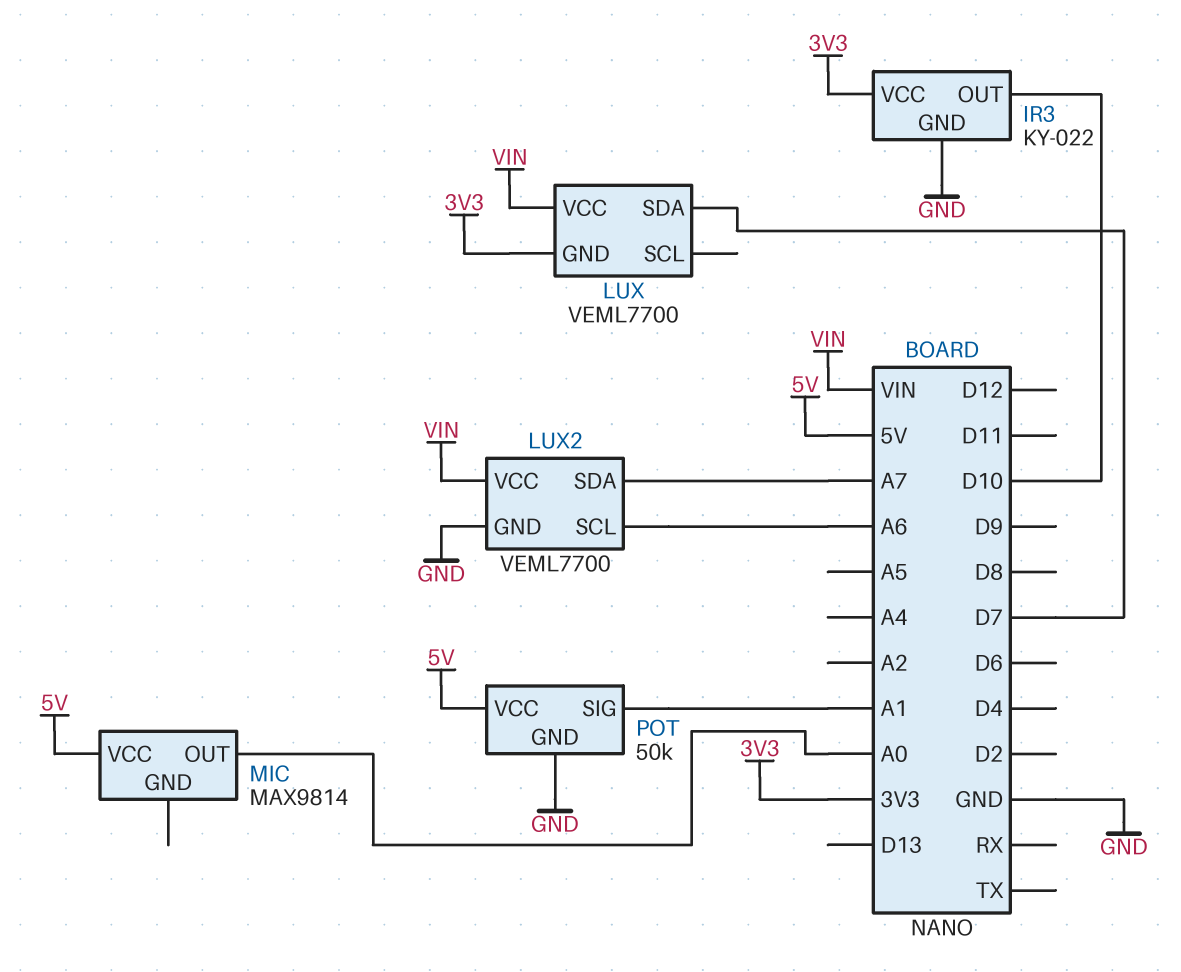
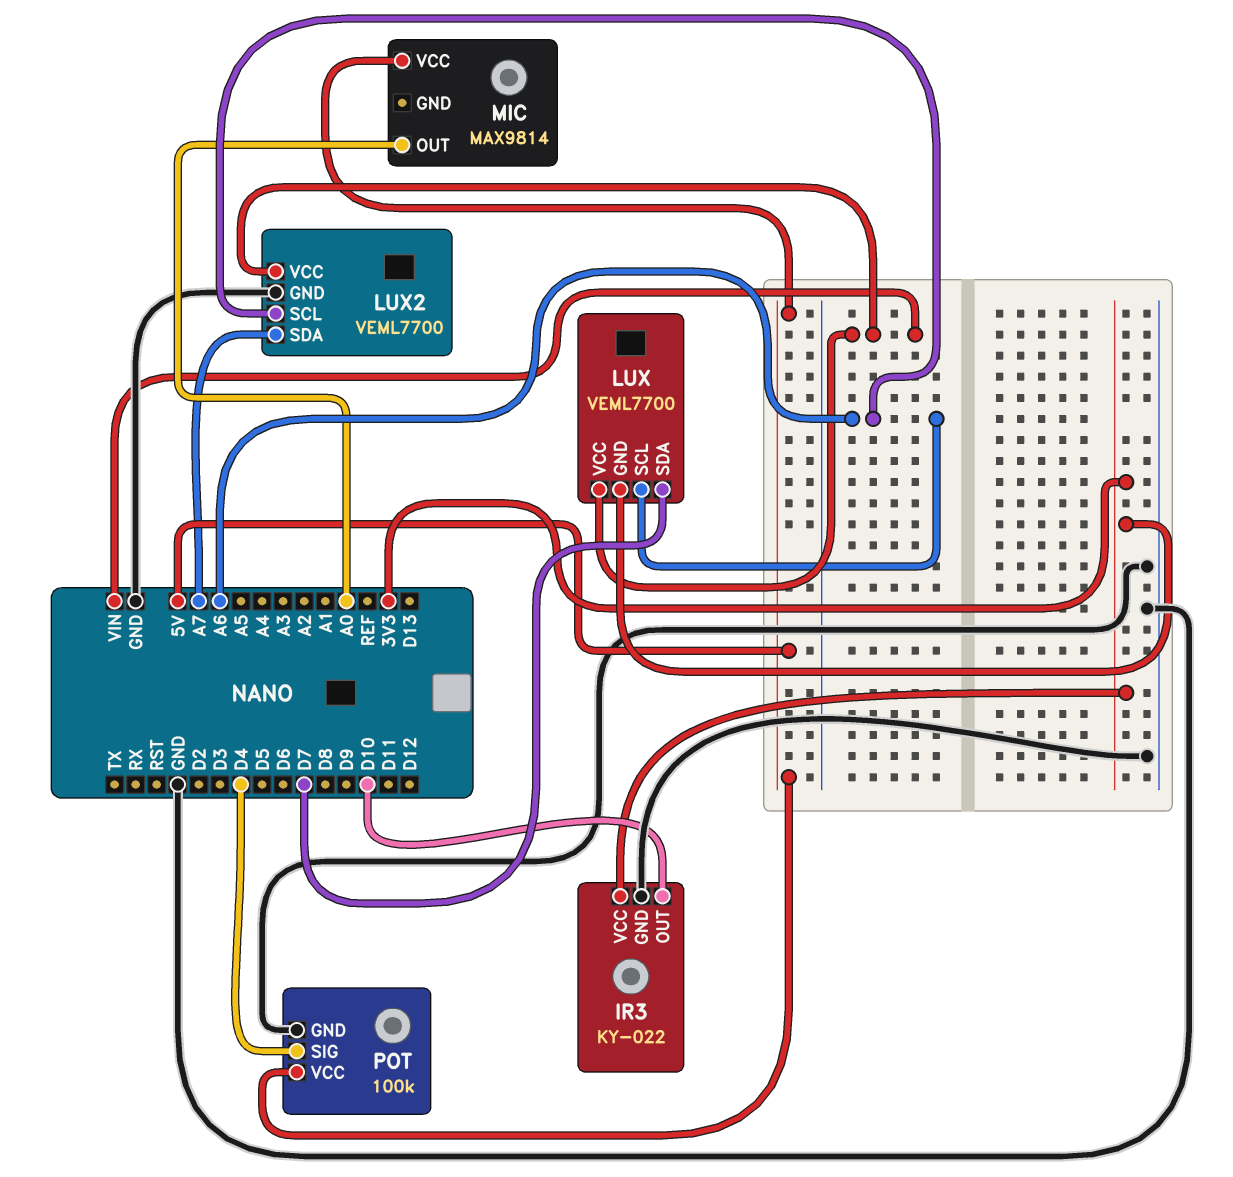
LUX pin SCL: none -> A6
POT: 50k -> 100k
POT pin SIG: A1 -> D4

